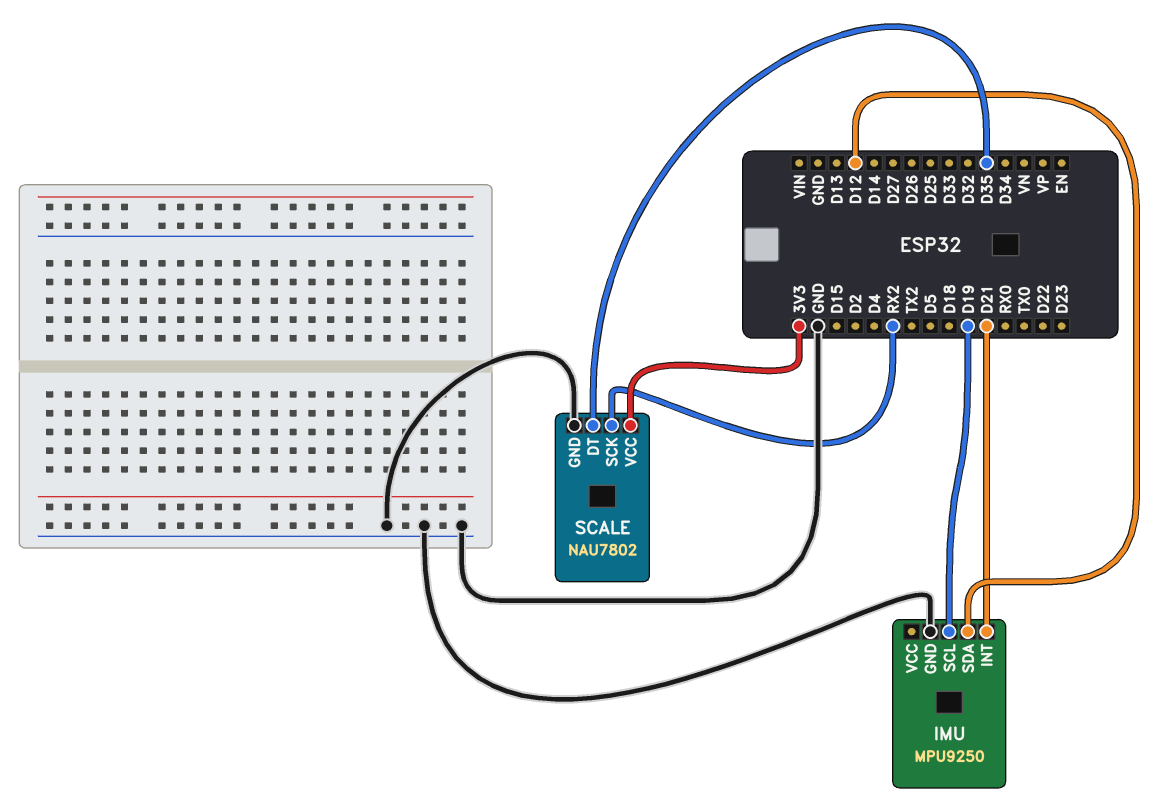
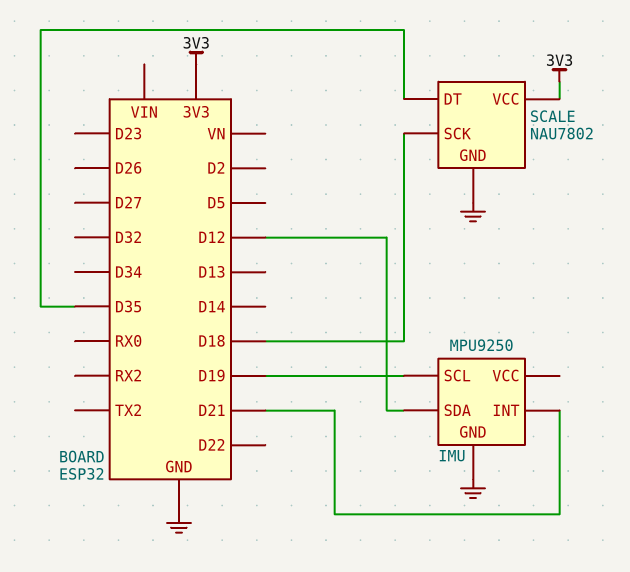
SCALE pin SCK: RX2 -> D18

